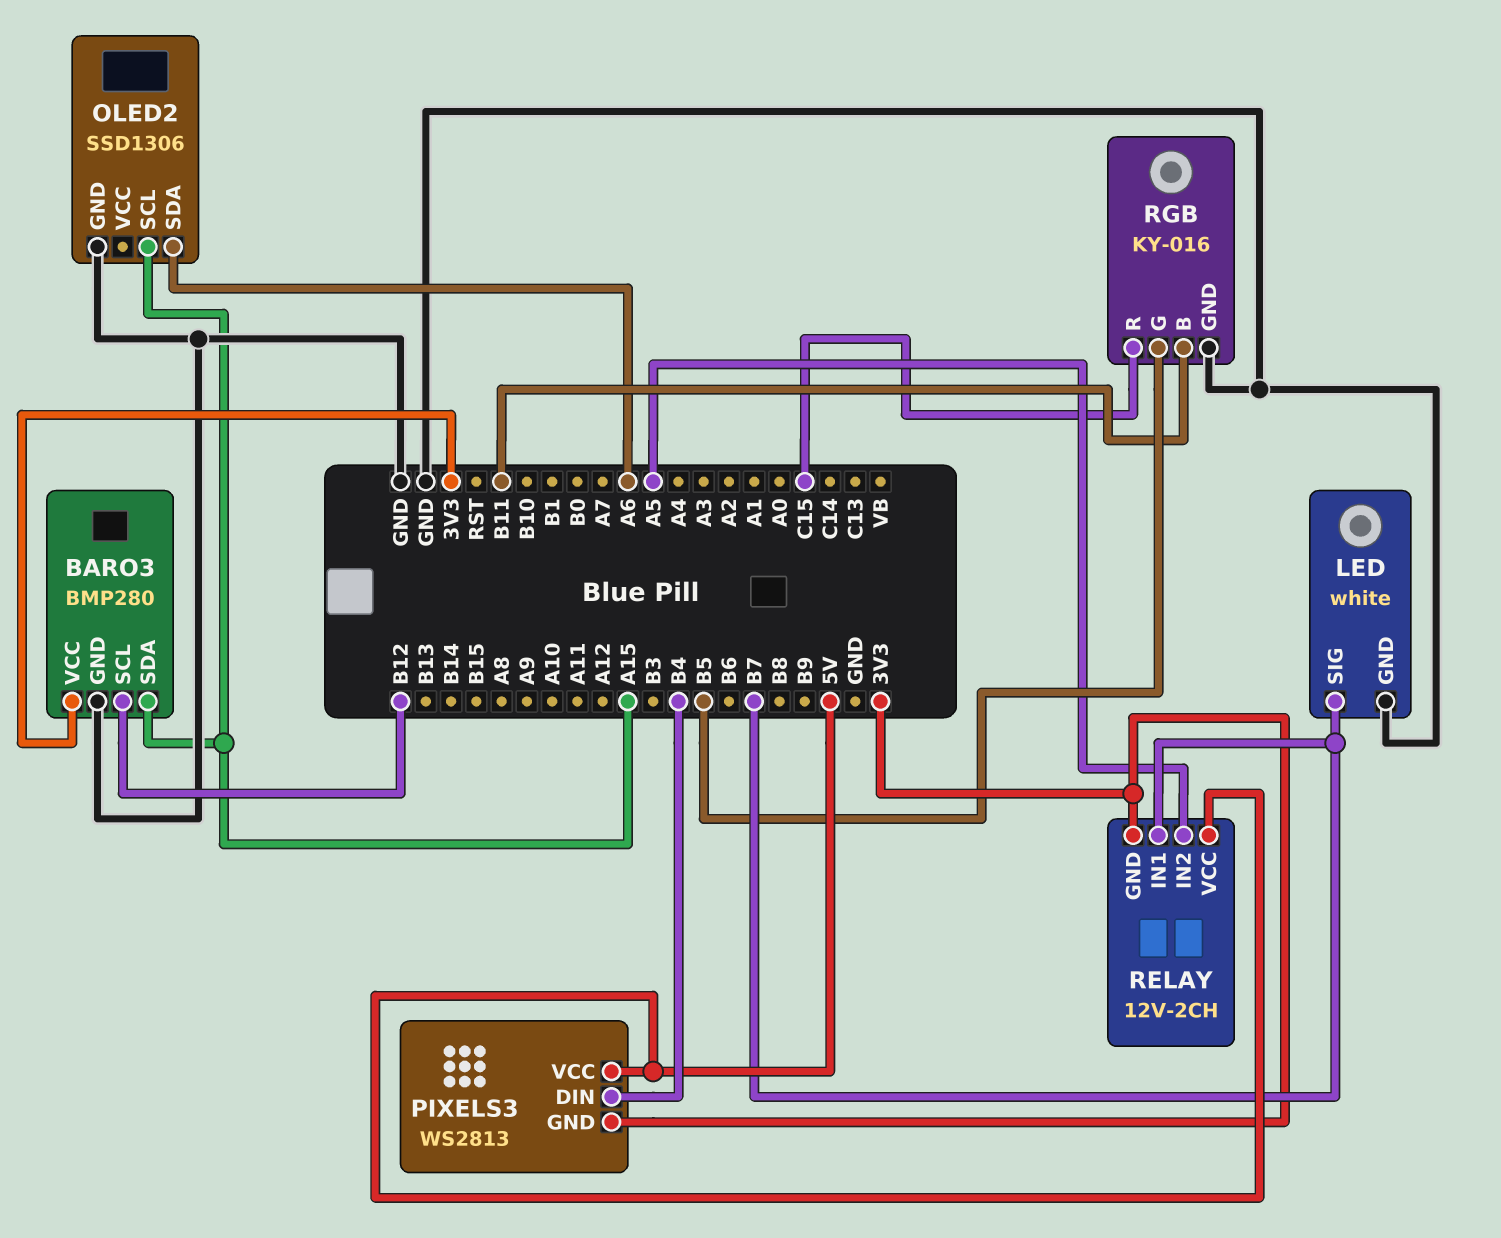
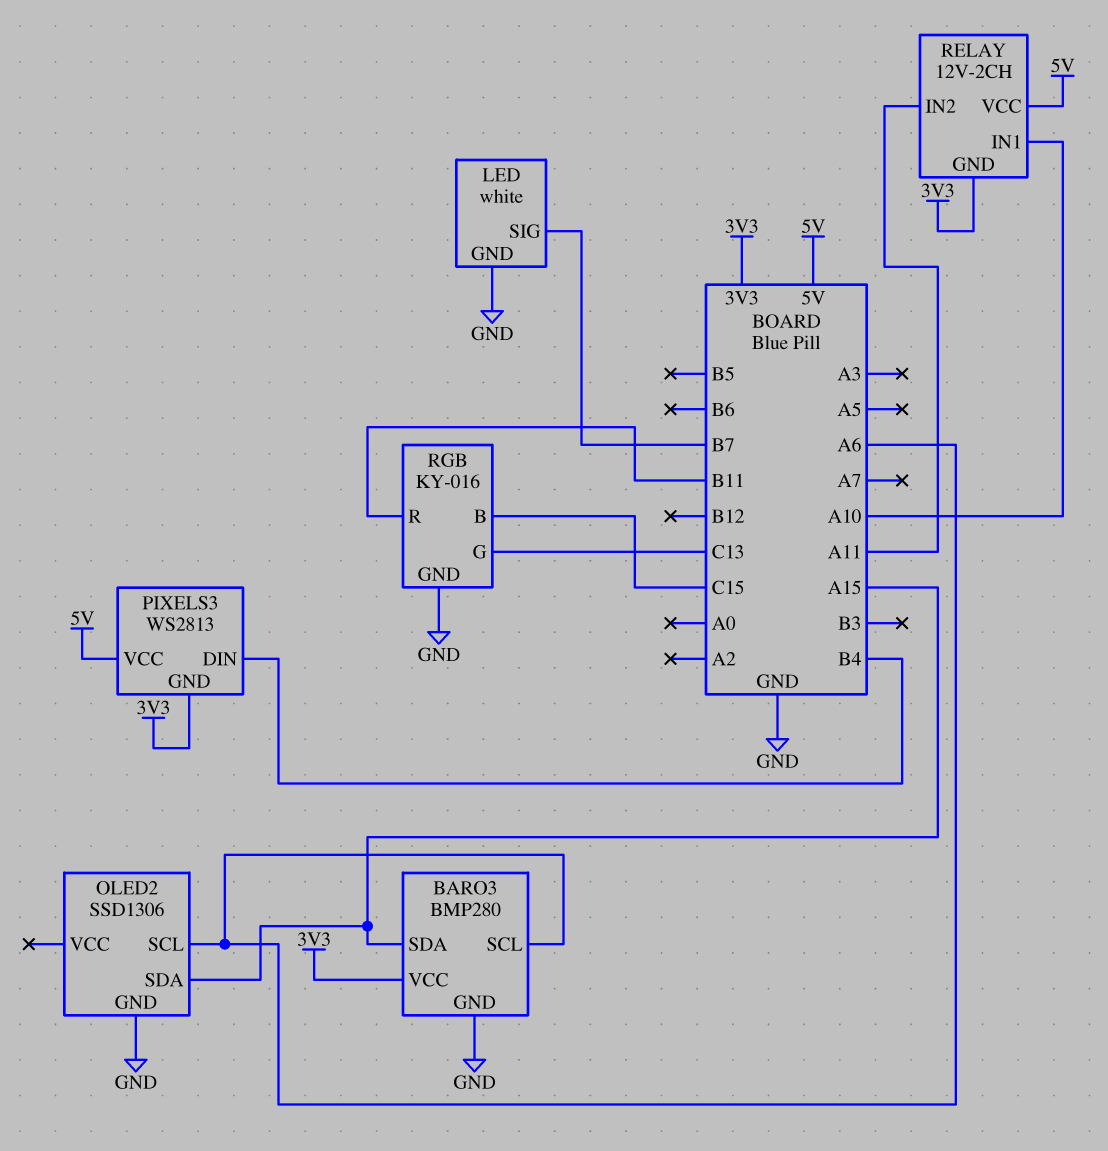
BARO3 pin SCL: B12 -> A6
OLED2 pin SCL: A15 -> A6
OLED2 pin SDA: A6 -> A15
RELAY pin IN1: B7 -> A10
RELAY pin IN2: A5 -> A11
RGB pin B: B11 -> C15
RGB pin G: B5 -> C13
RGB pin R: C15 -> B11

